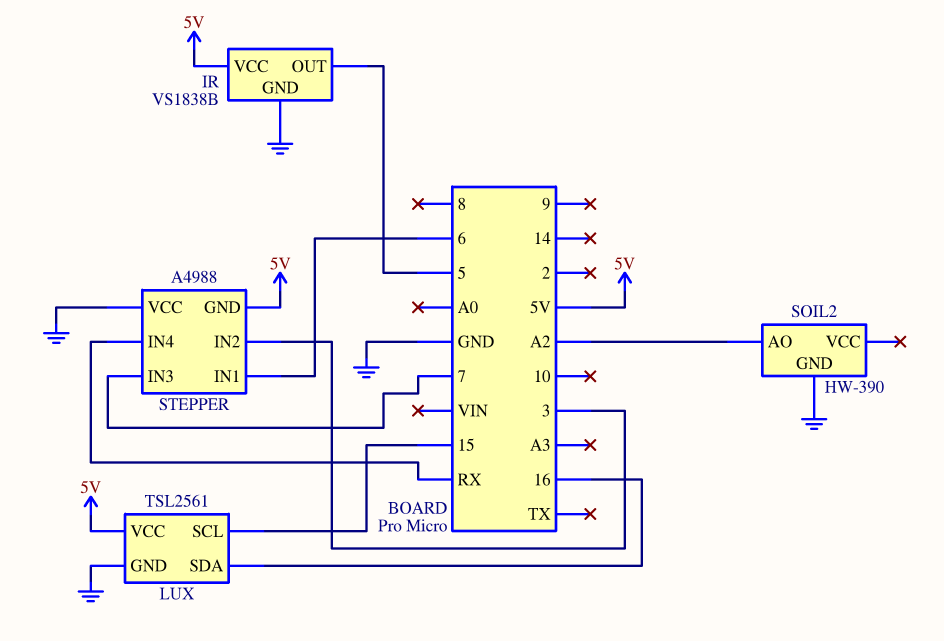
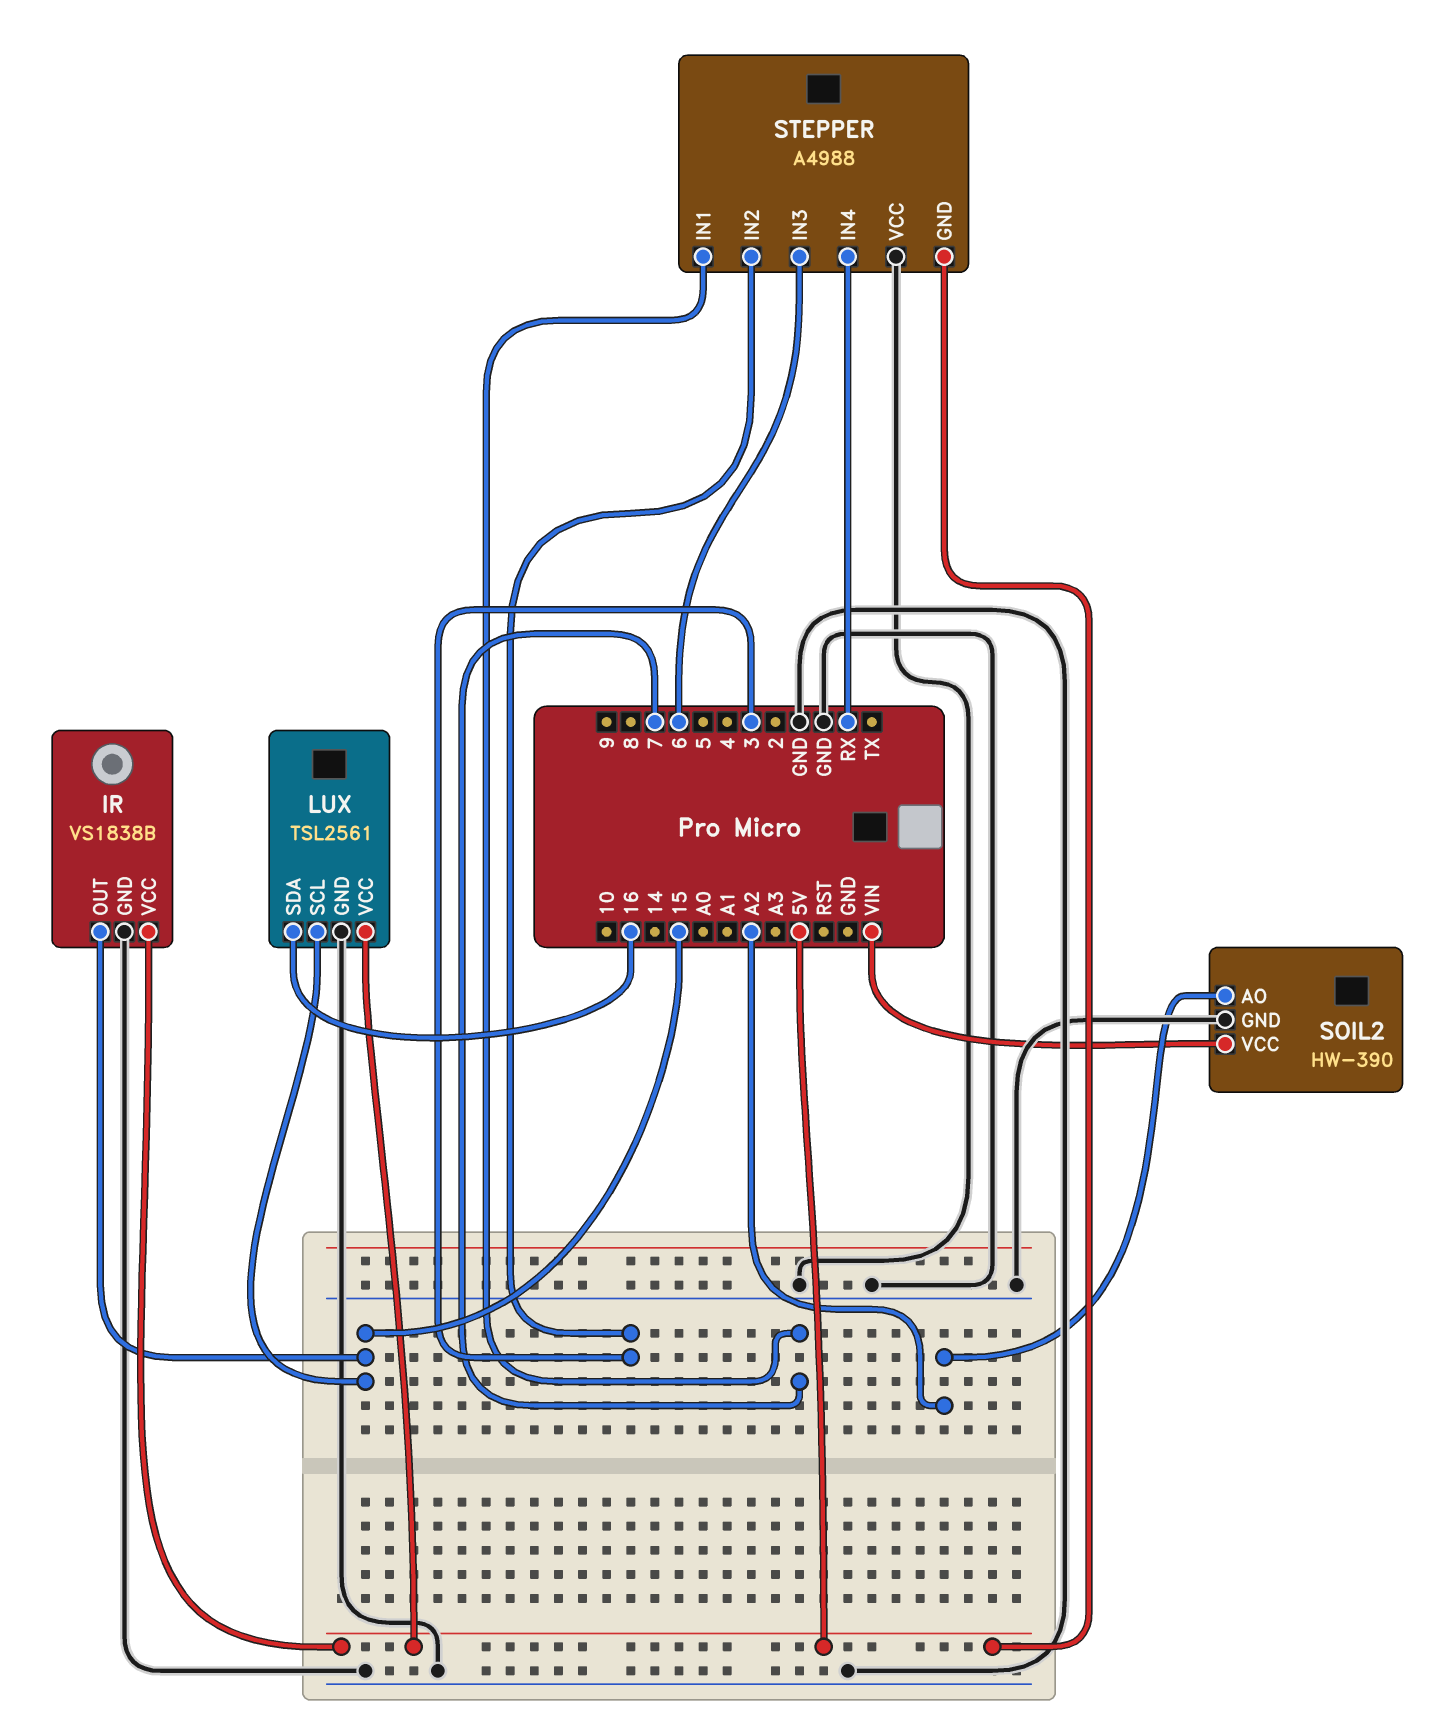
IR pin OUT: 5 -> 15
SOIL2 pin VCC: none -> VIN
STEPPER pin IN1: 6 -> 7
STEPPER pin IN3: 7 -> 6

